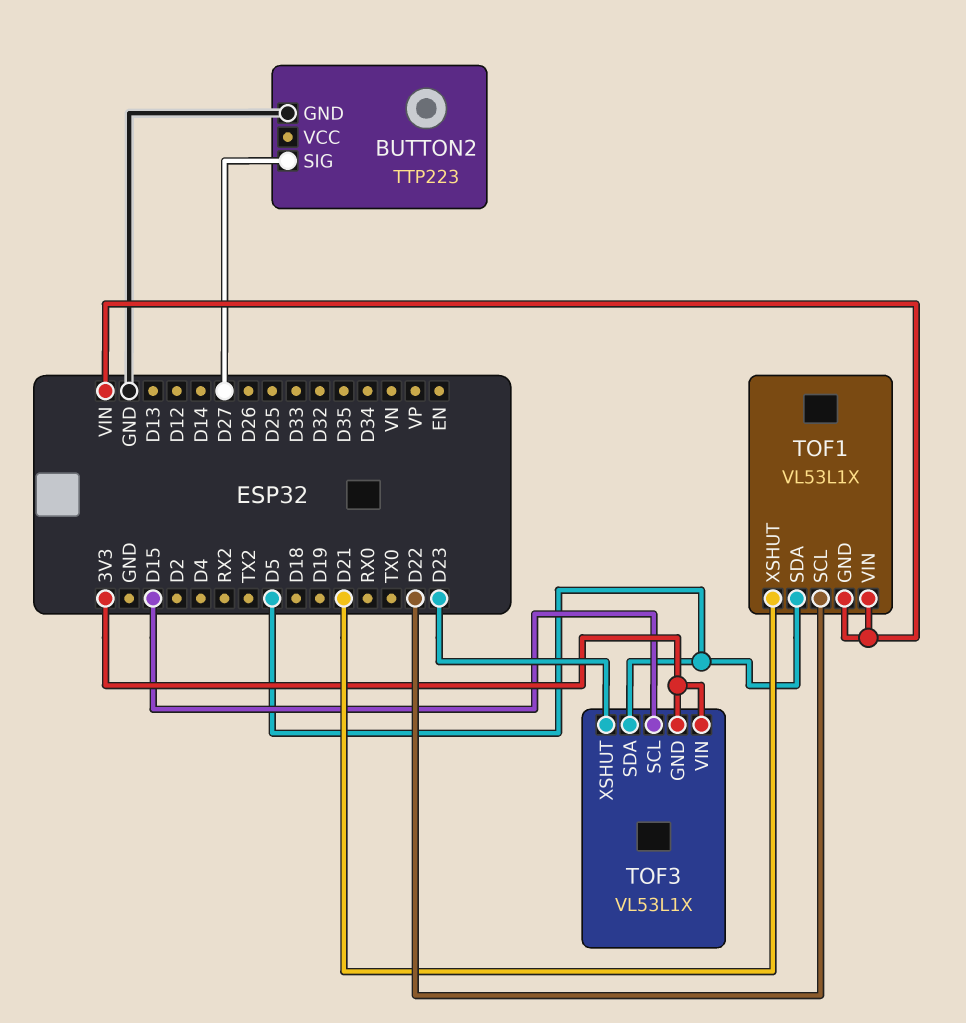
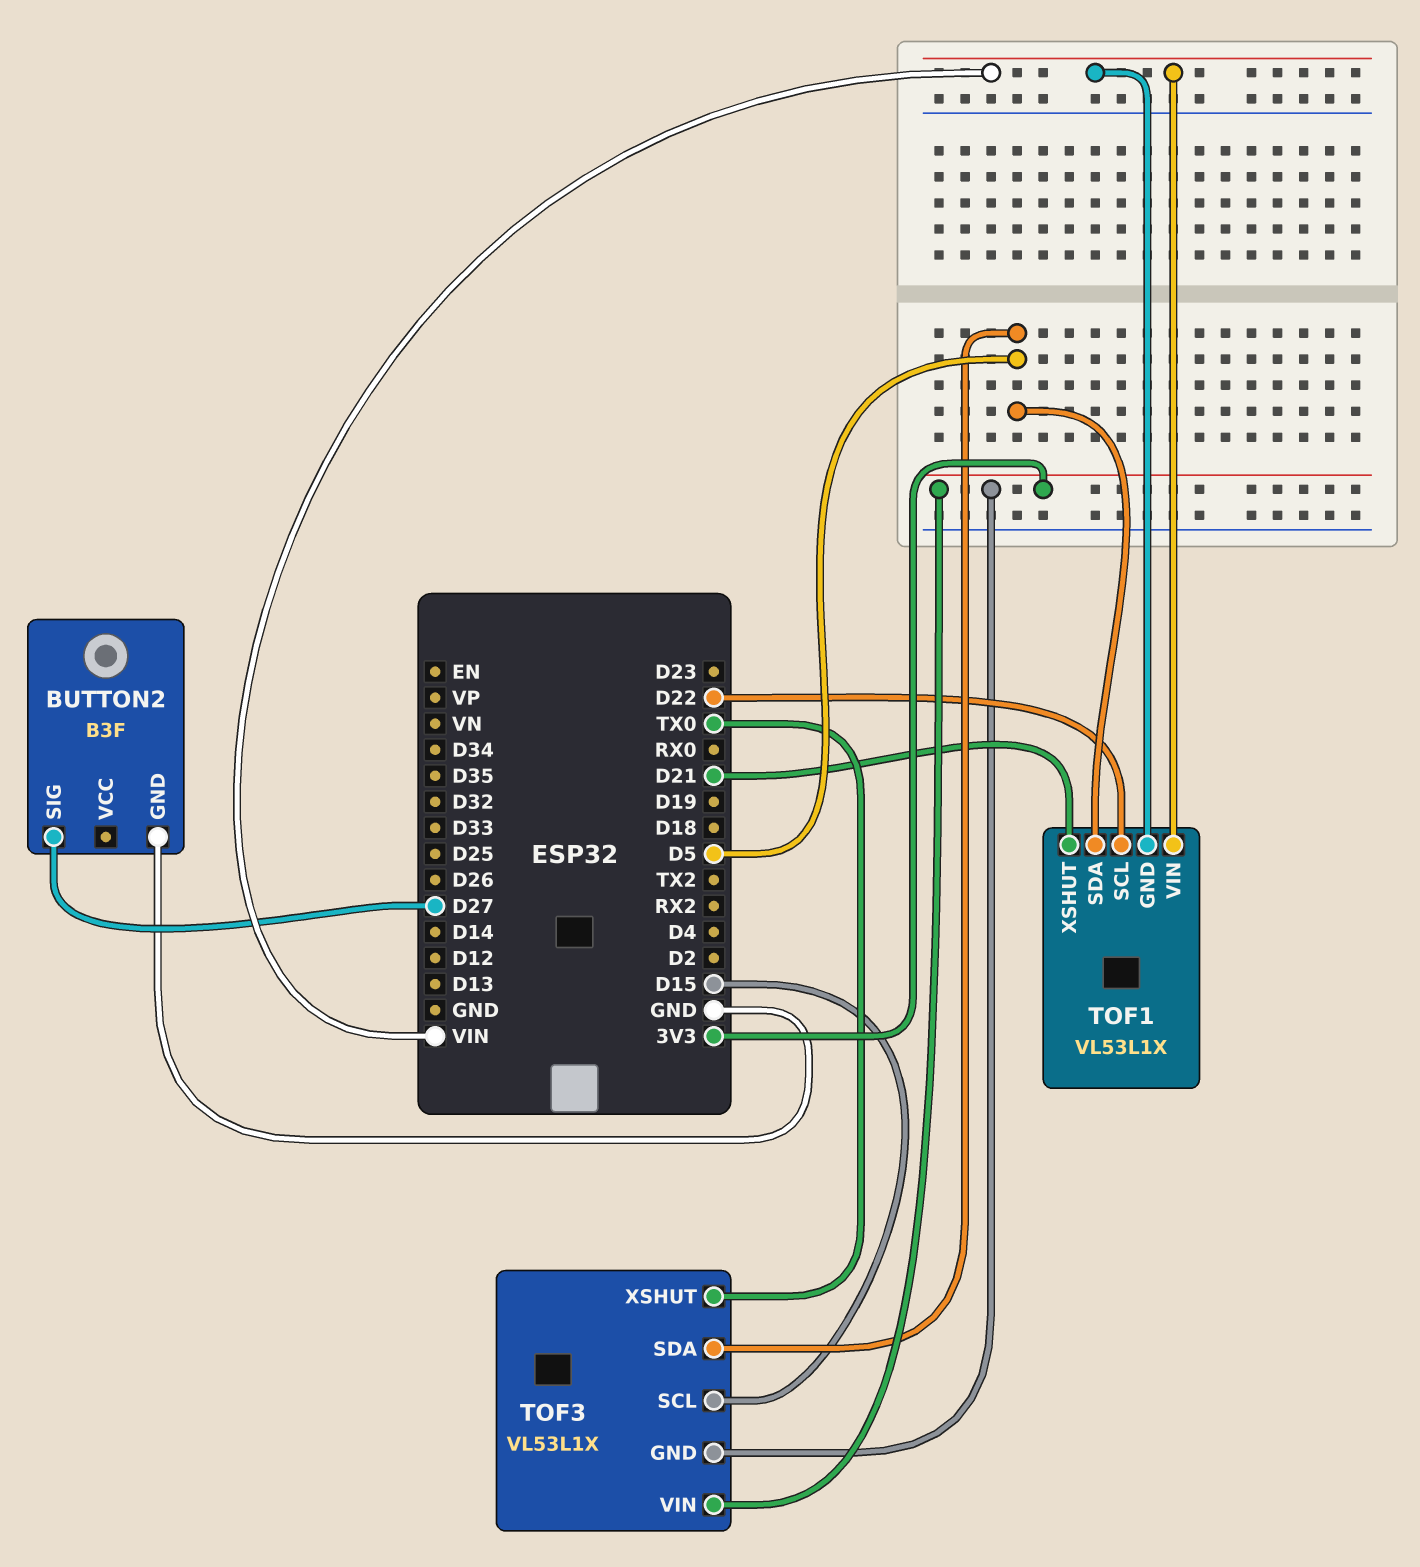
BUTTON2: TTP223 -> B3F
TOF3 pin XSHUT: D23 -> TX0

